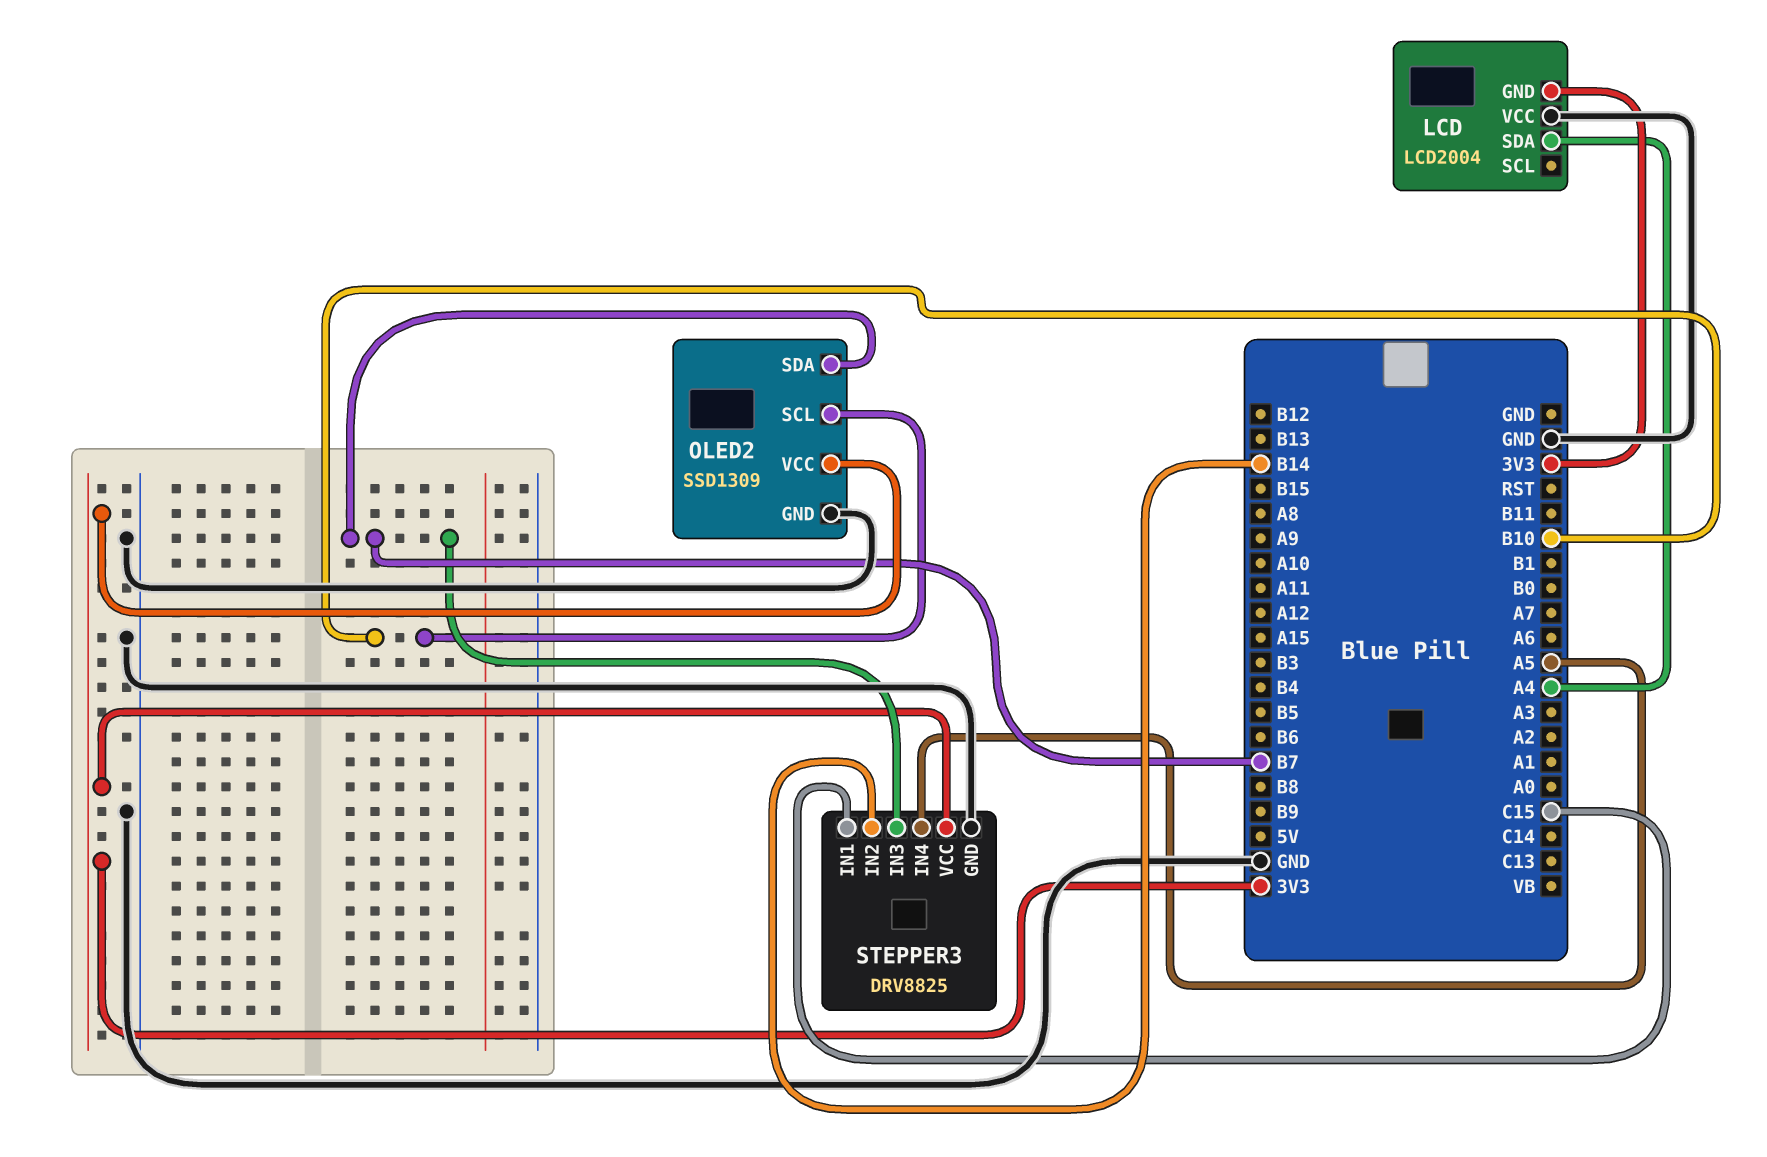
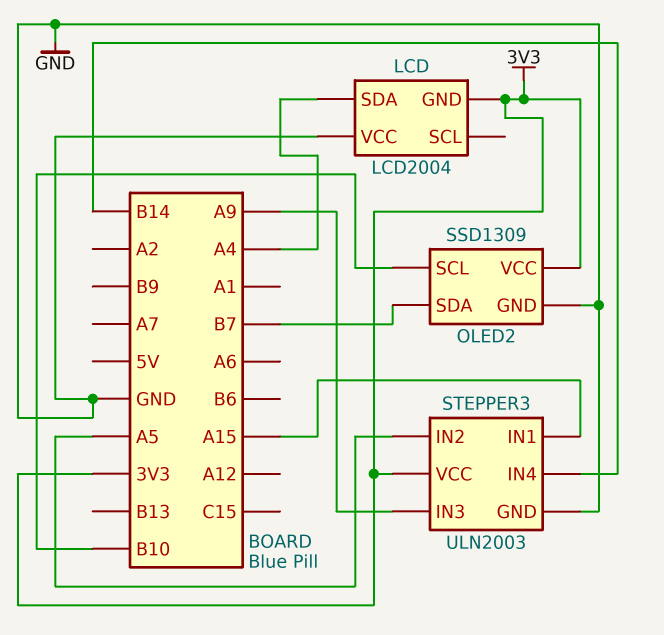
STEPPER3: DRV8825 -> ULN2003
STEPPER3 pin IN1: C15 -> A15
STEPPER3 pin IN2: B14 -> A5
STEPPER3 pin IN3: B7 -> A9
STEPPER3 pin IN4: A5 -> B14

